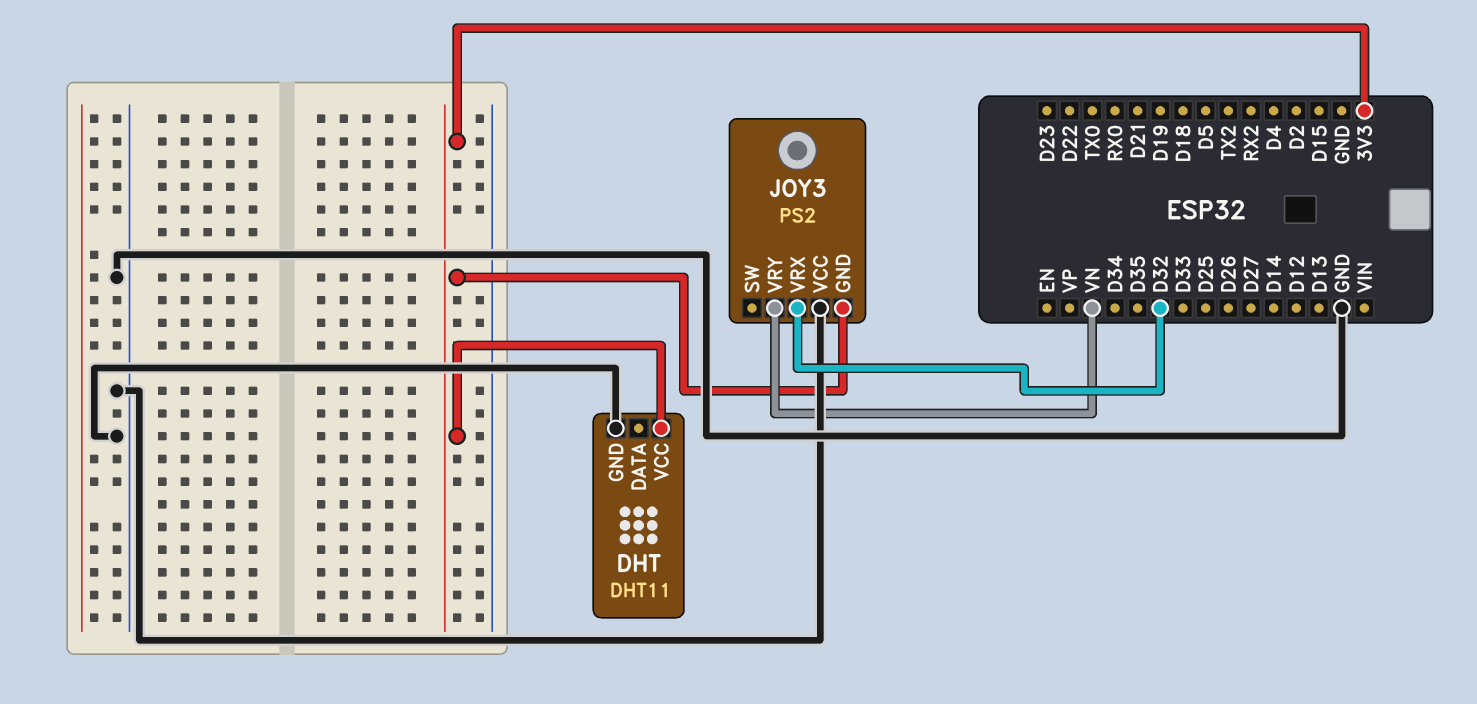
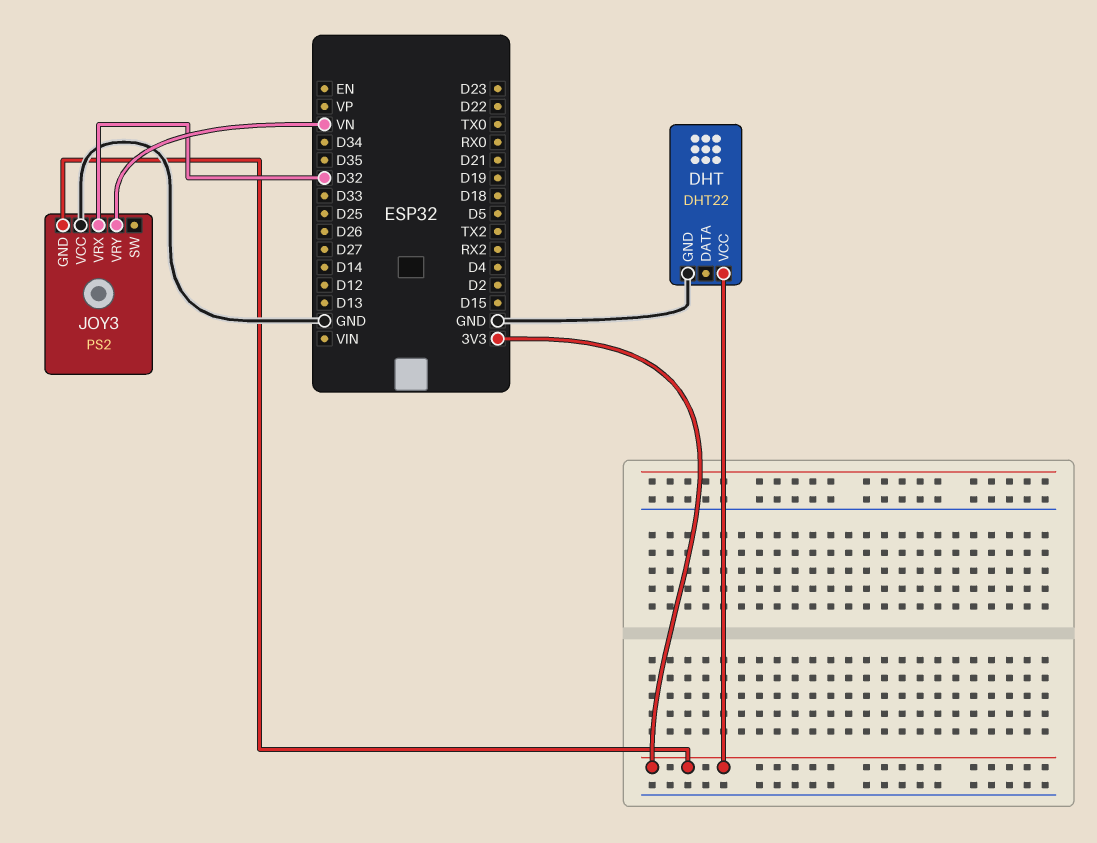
DHT: DHT11 -> DHT22

